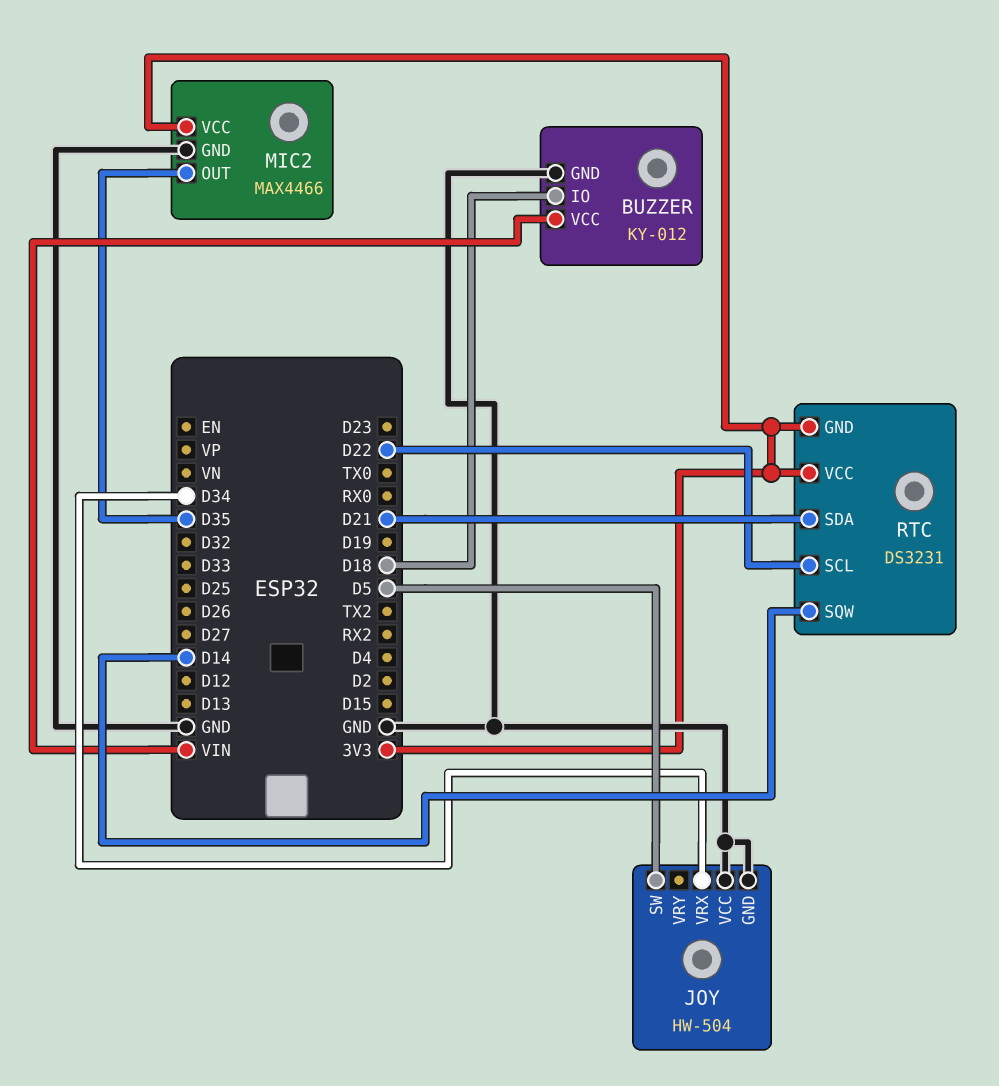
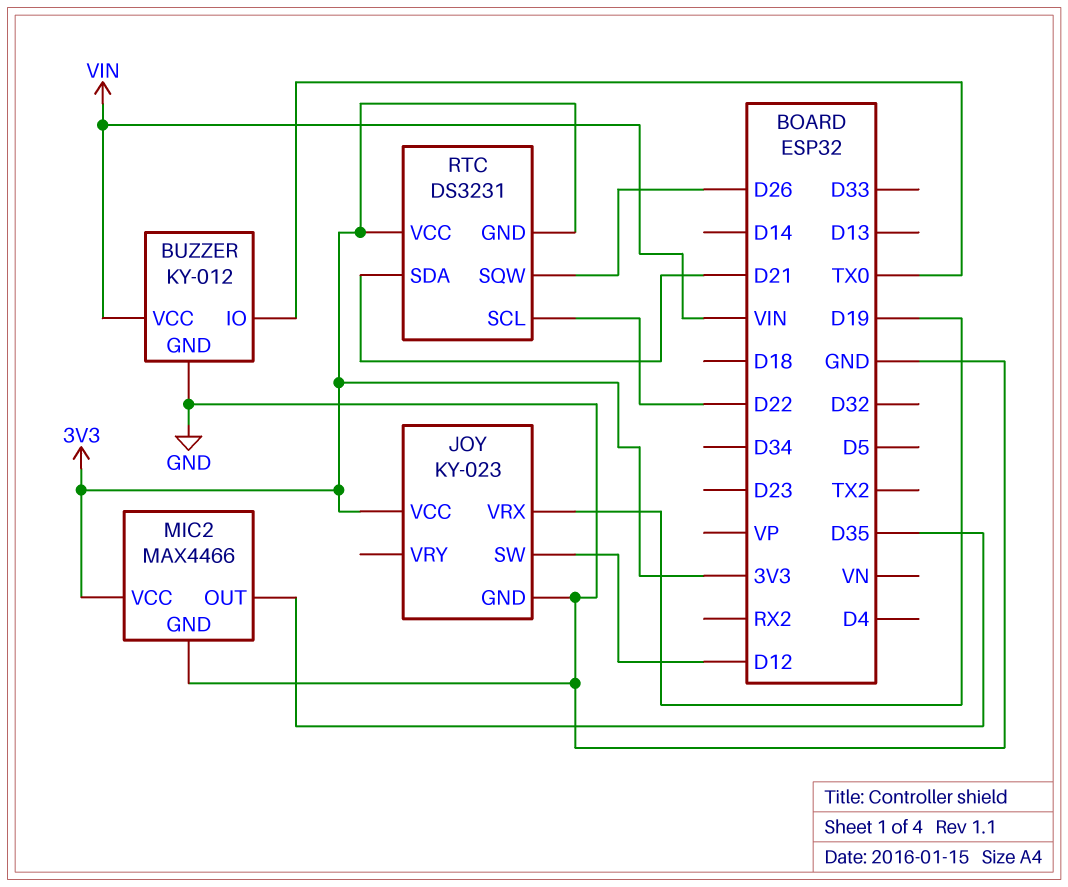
BUZZER pin IO: D18 -> TX0
JOY: HW-504 -> KY-023
JOY pin SW: D5 -> D12
JOY pin VCC: GND -> 3V3
JOY pin VRX: D34 -> D19
RTC pin SQW: D14 -> D26

